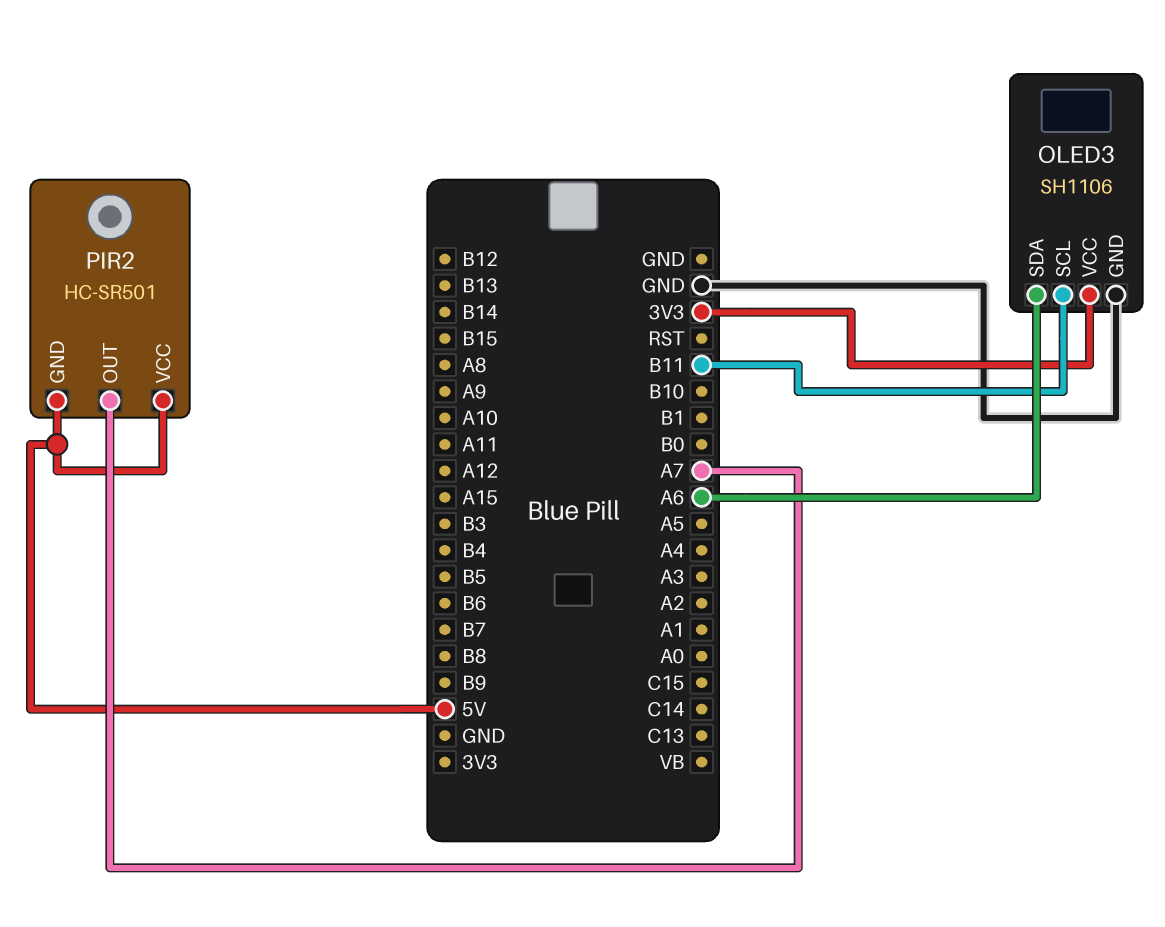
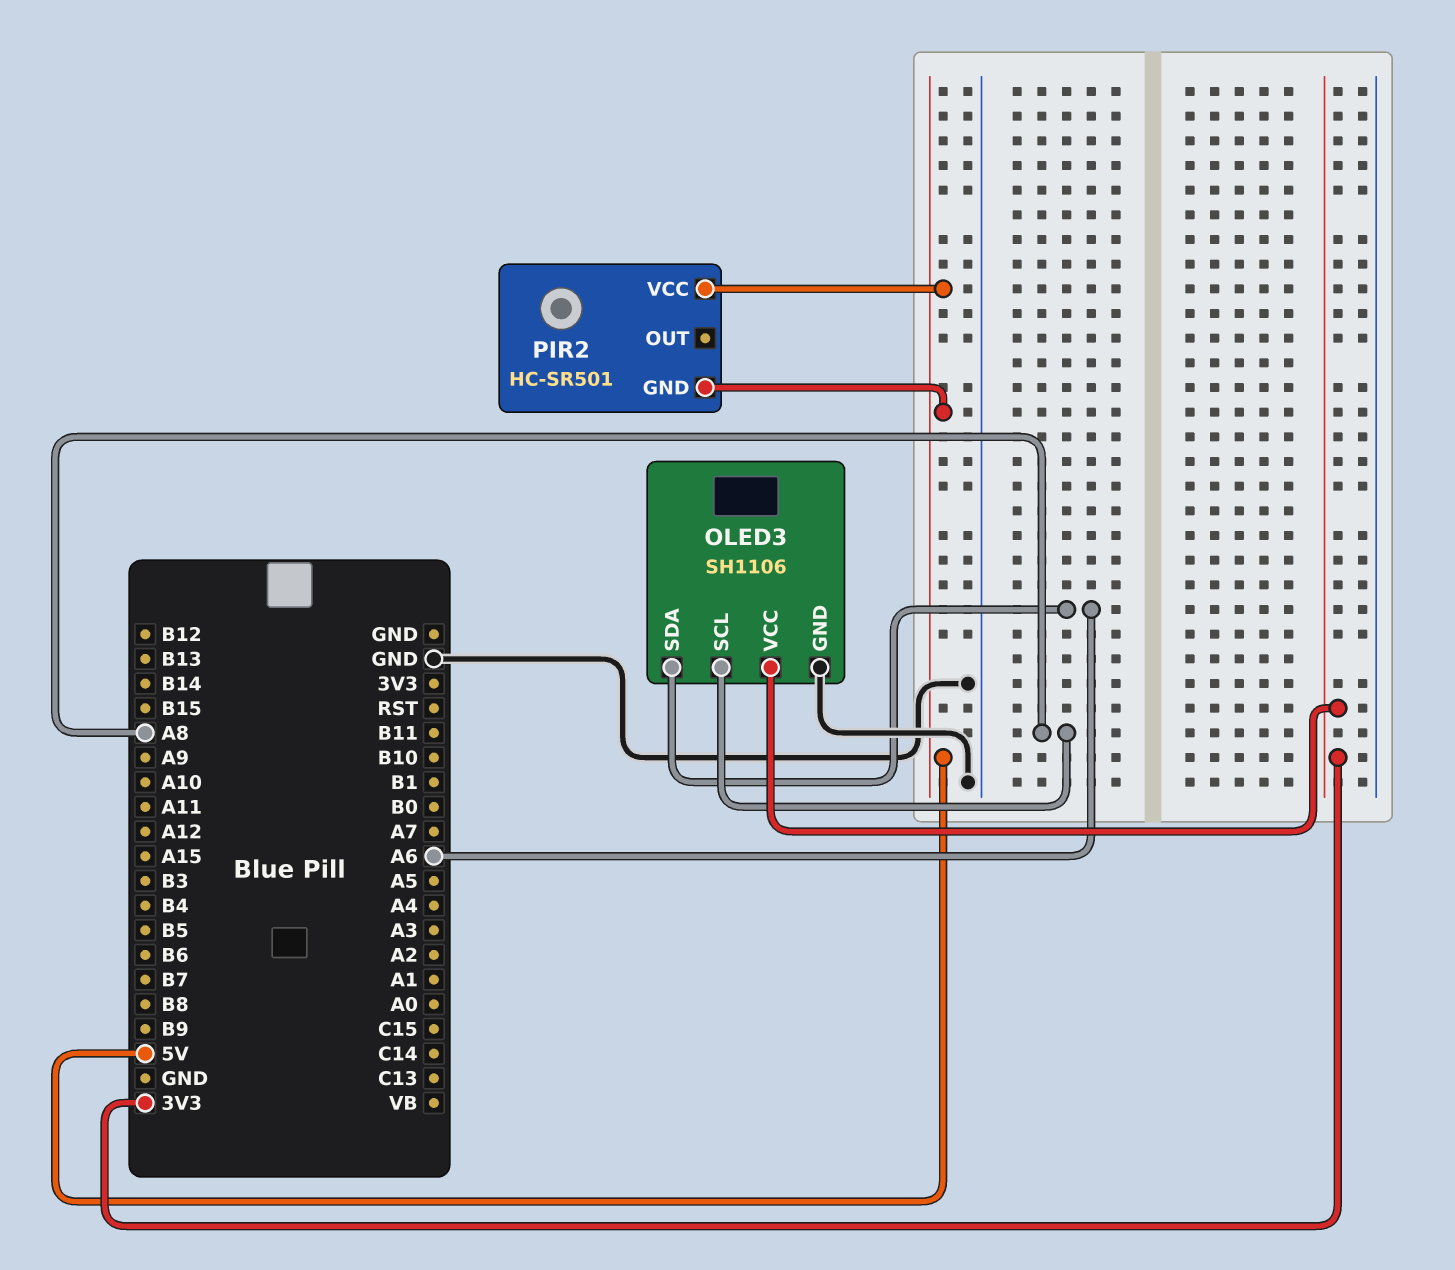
OLED3 pin SCL: B11 -> A8
PIR2 pin OUT: A7 -> none

